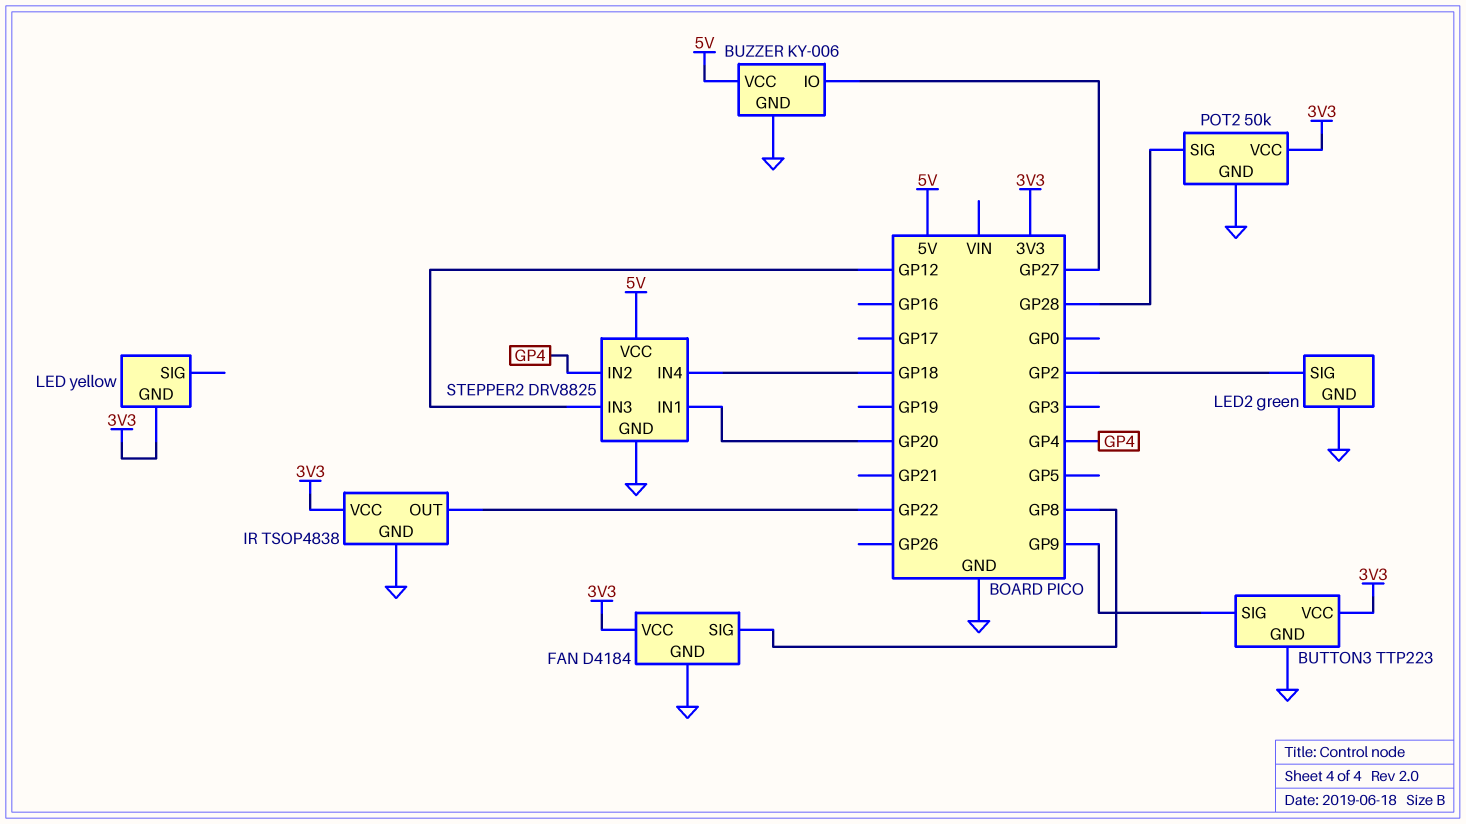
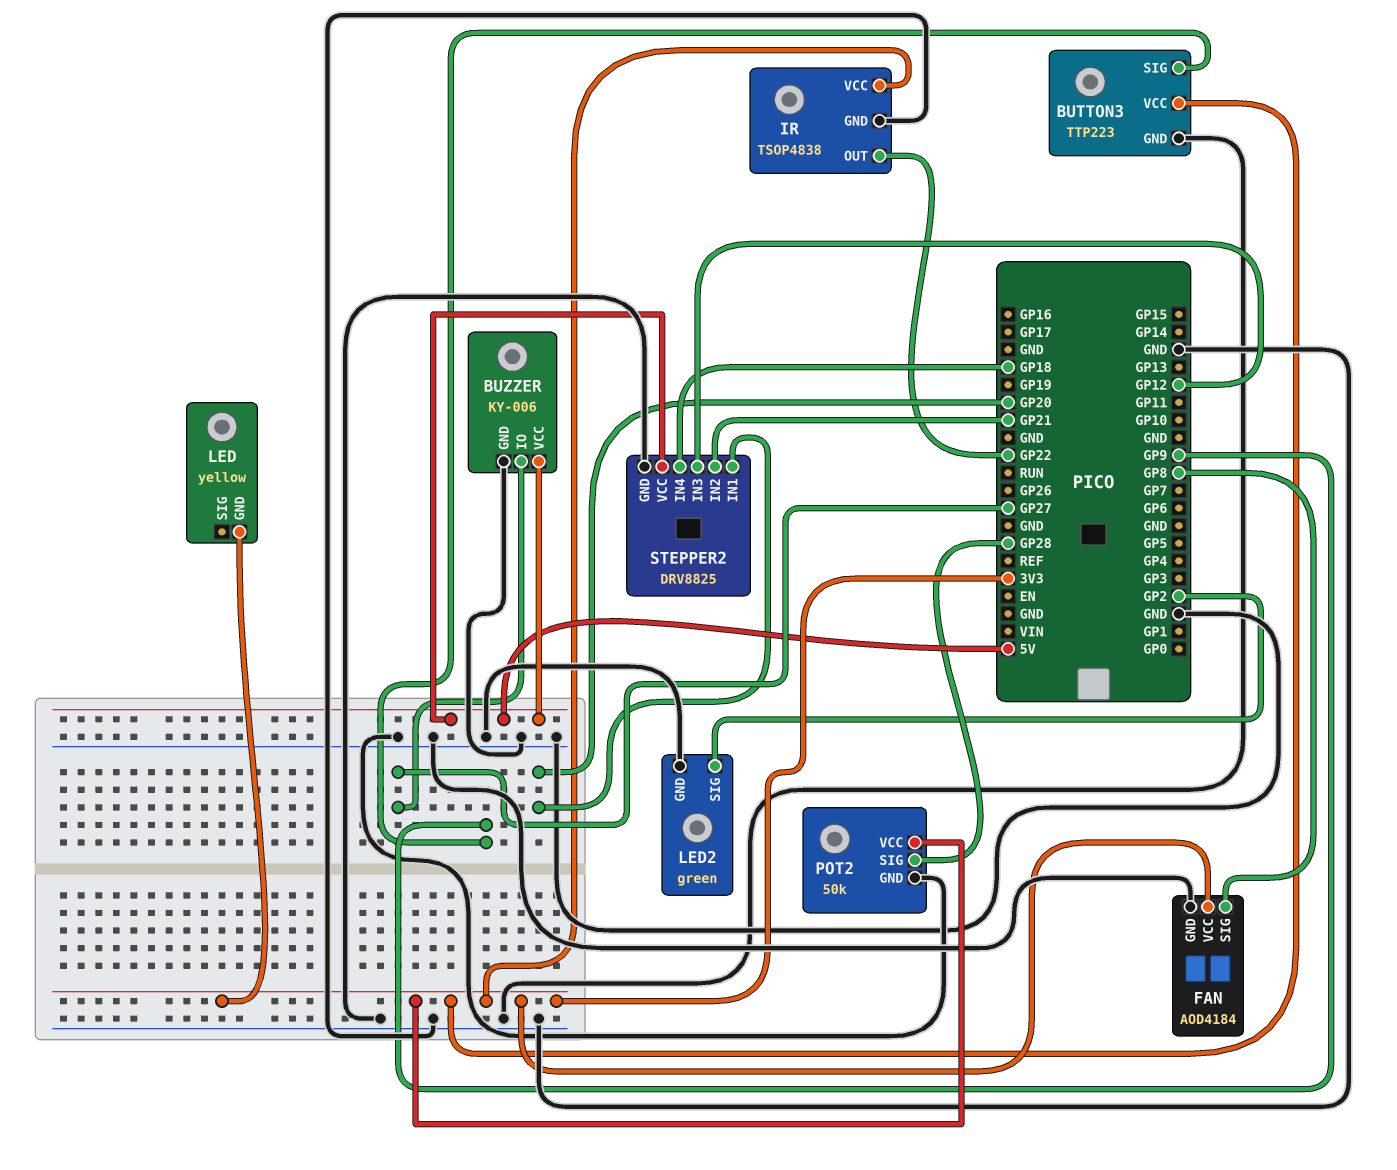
FAN: D4184 -> AOD4184
STEPPER2 pin IN2: GP4 -> GP21

